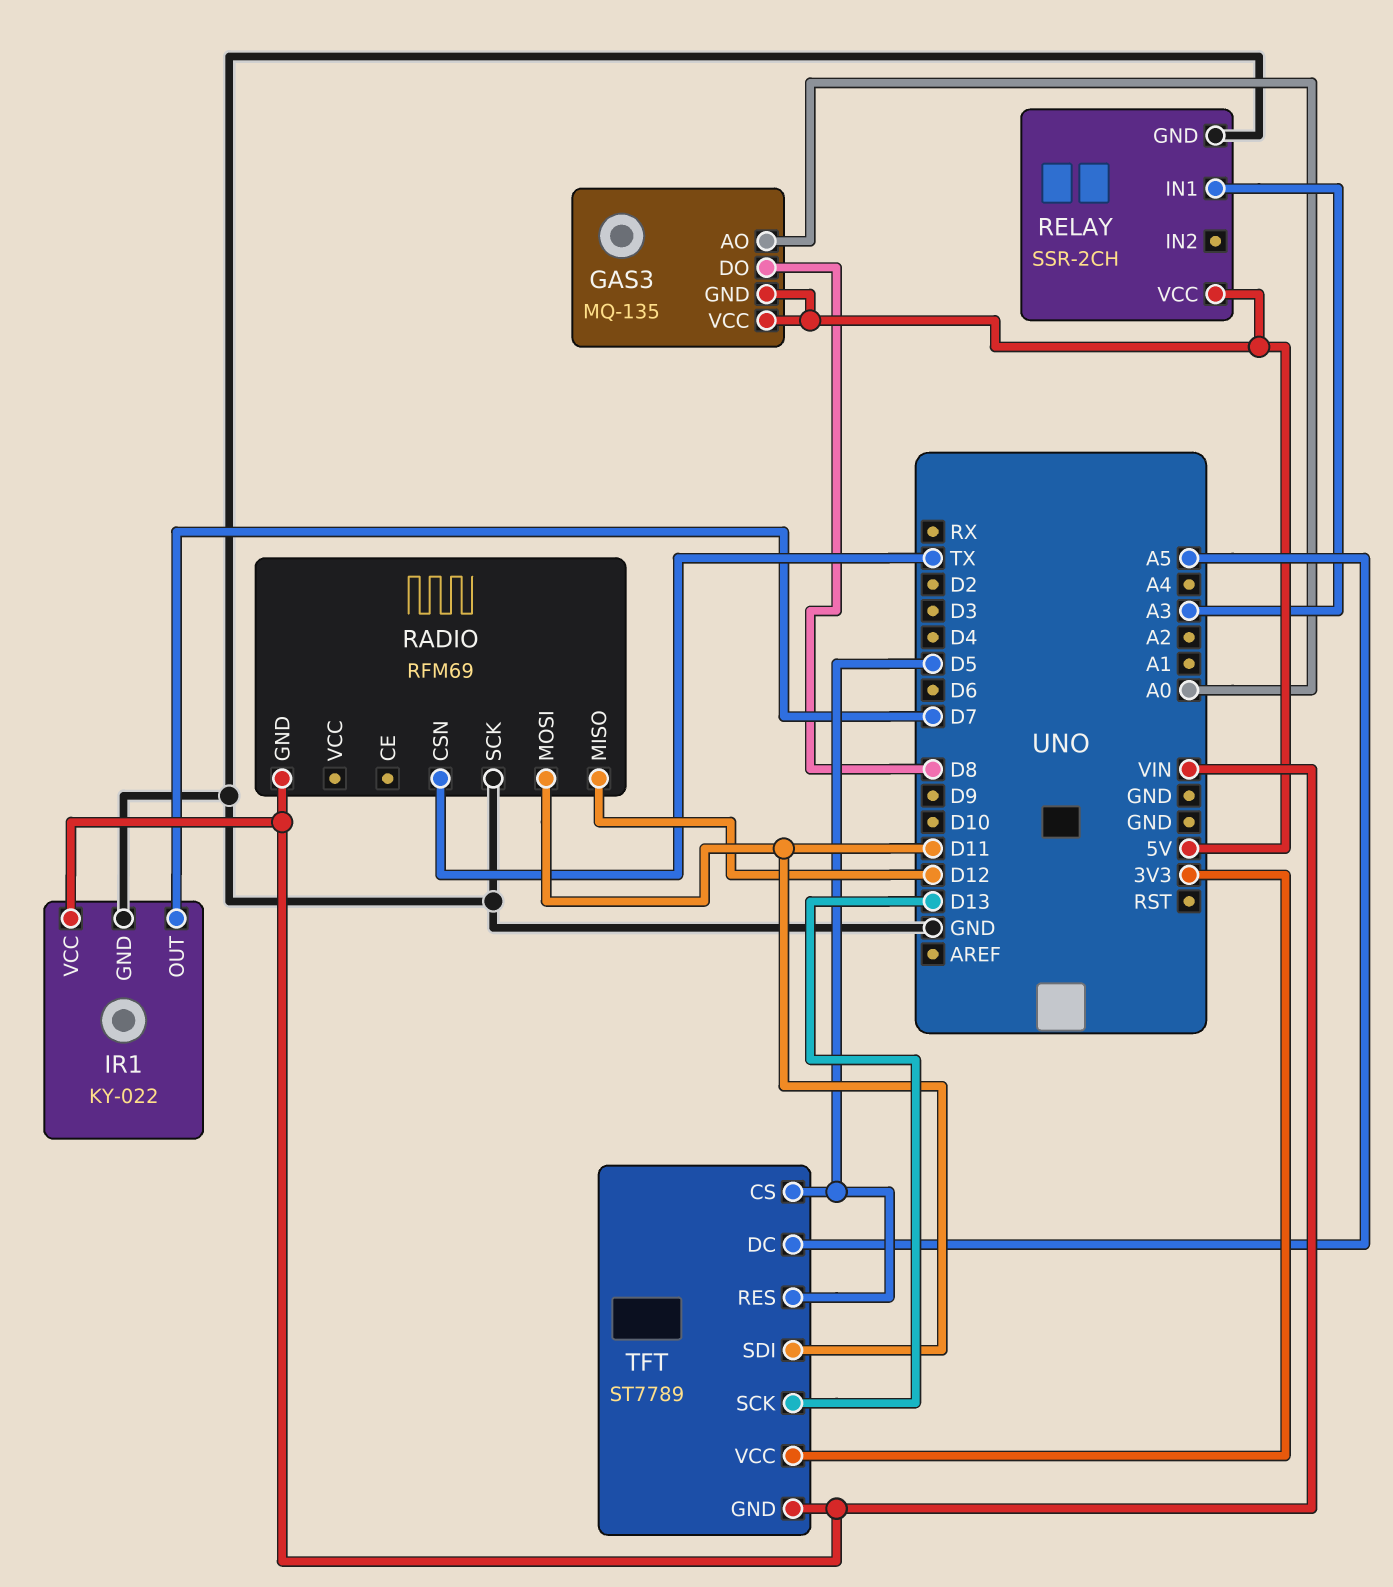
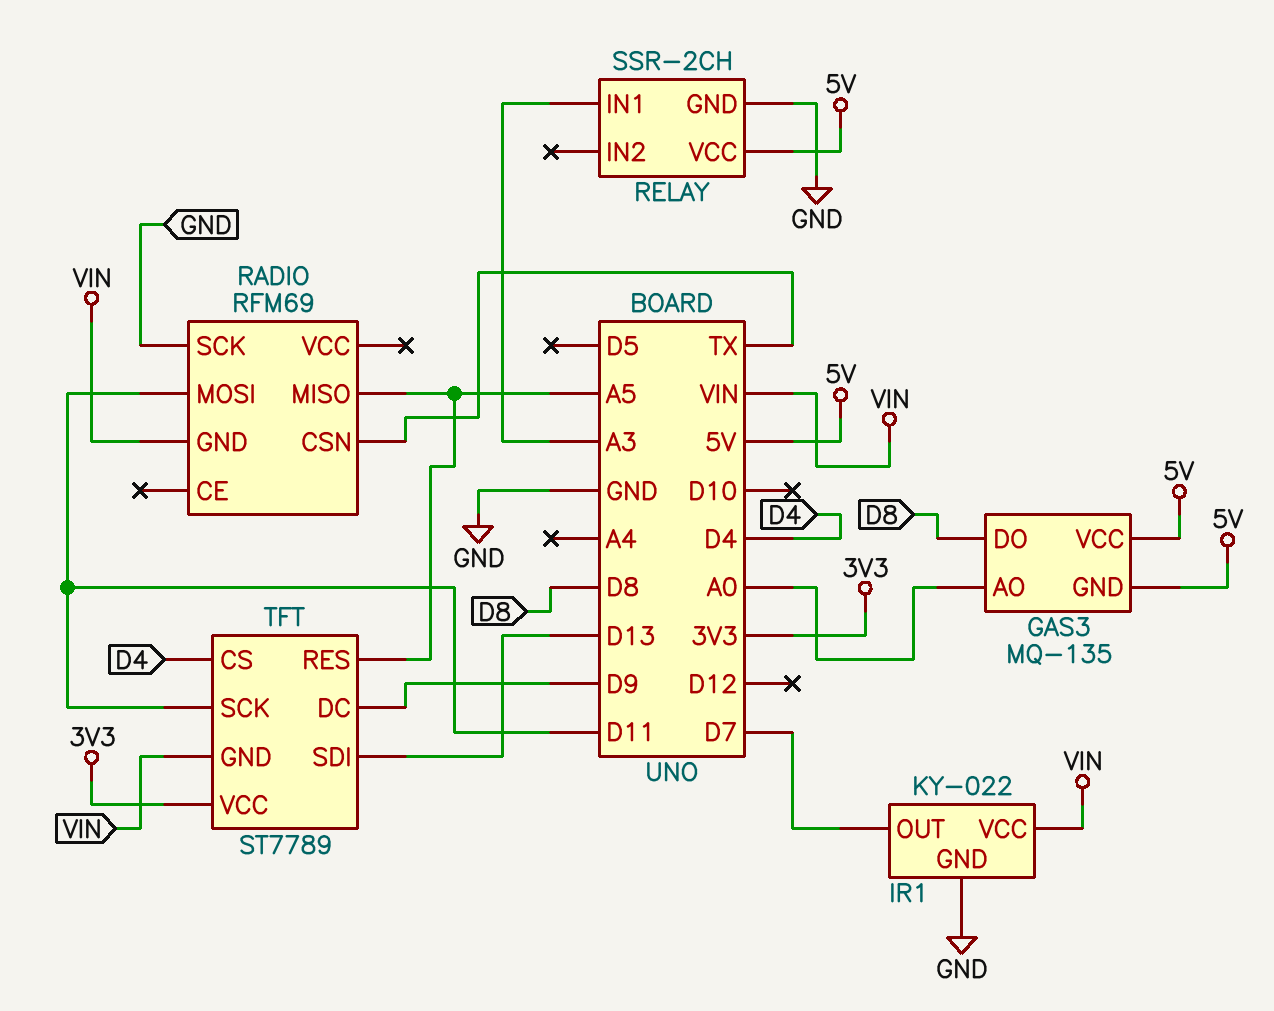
RADIO pin MISO: D12 -> A5
TFT pin CS: D5 -> D4
TFT pin DC: A5 -> D9
TFT pin RES: D5 -> A5
TFT pin SCK: D13 -> D11
TFT pin SDI: D11 -> D13

